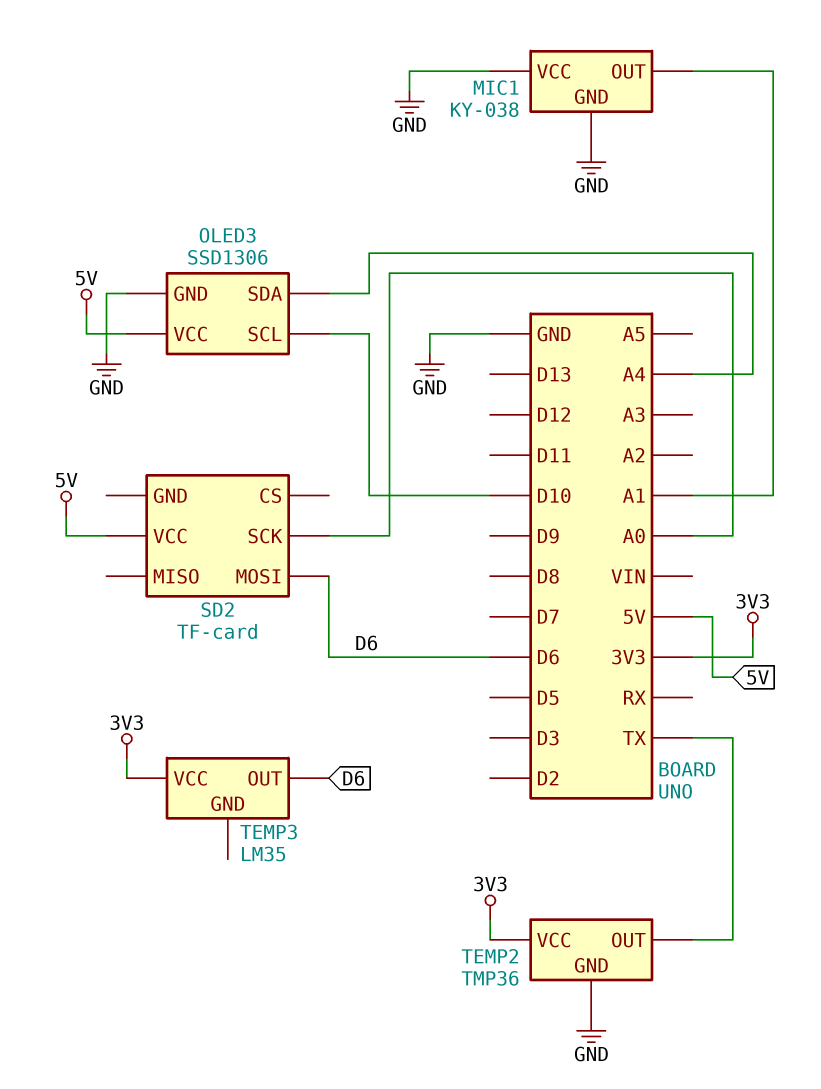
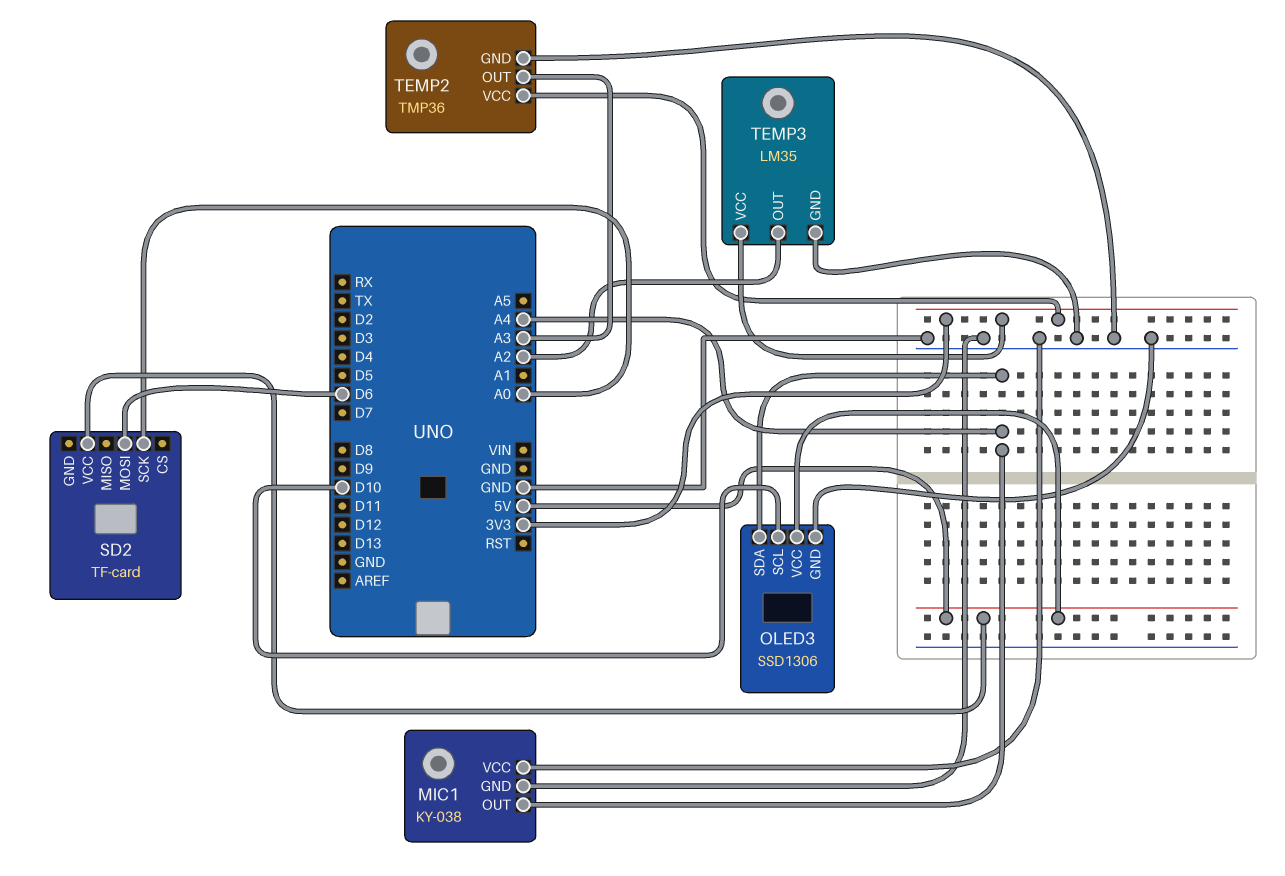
MIC1 pin OUT: A1 -> A4
TEMP2 pin OUT: TX -> A3
TEMP3 pin GND: none -> GND
TEMP3 pin OUT: D6 -> A2

